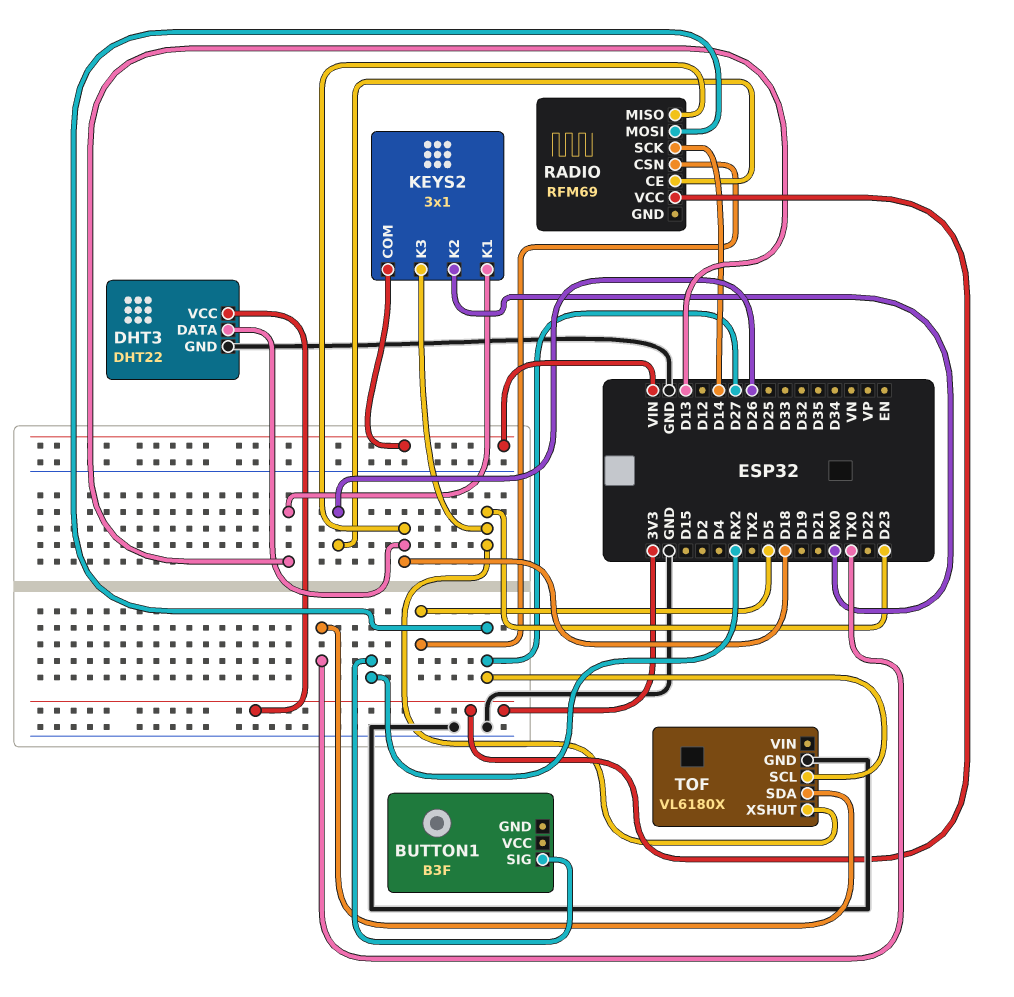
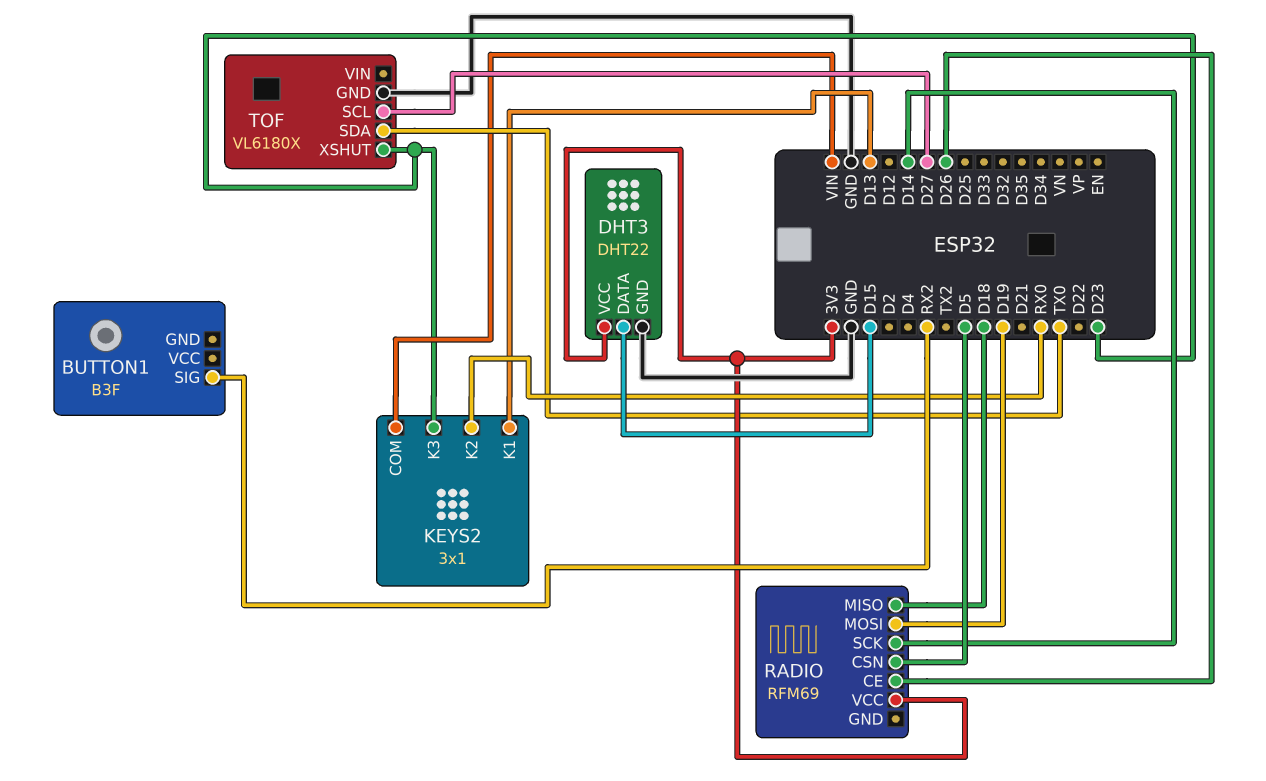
DHT3 pin DATA: D18 -> D15
RADIO pin MOSI: D27 -> D19

